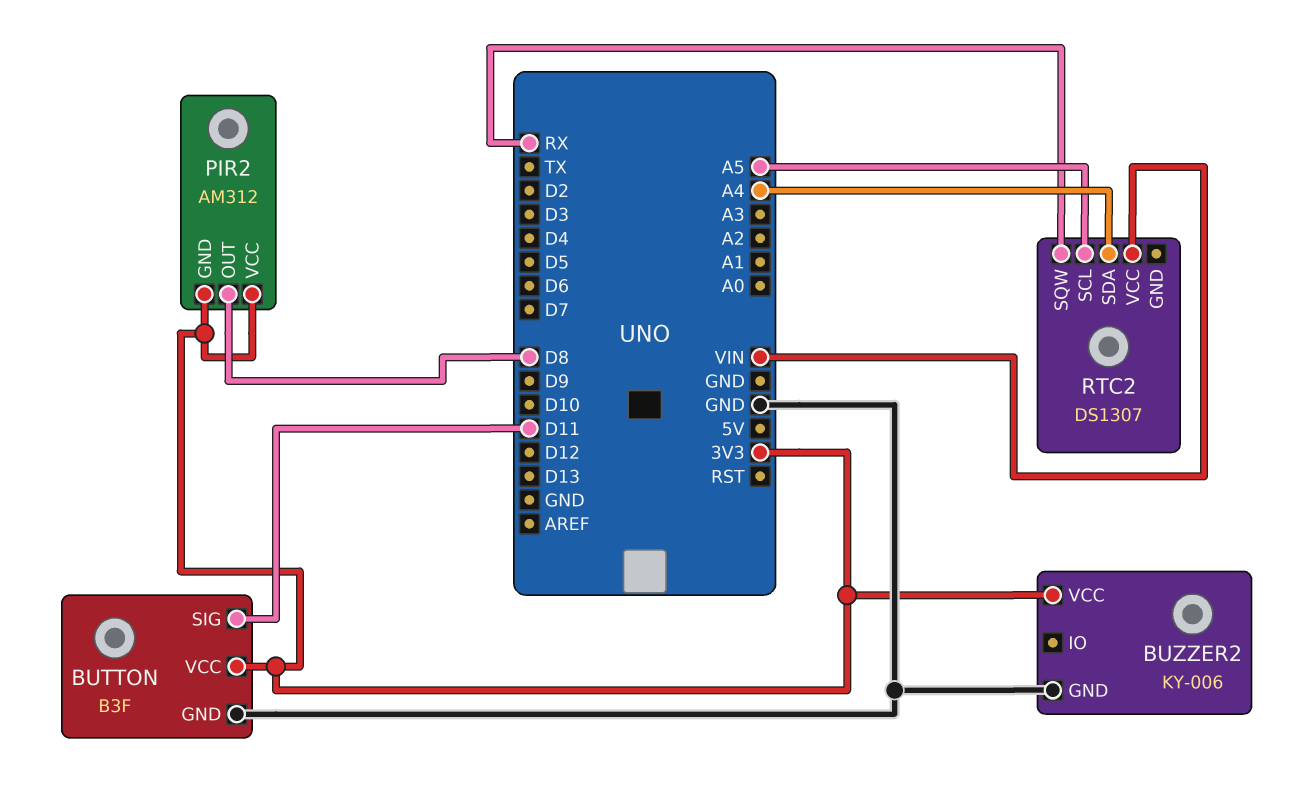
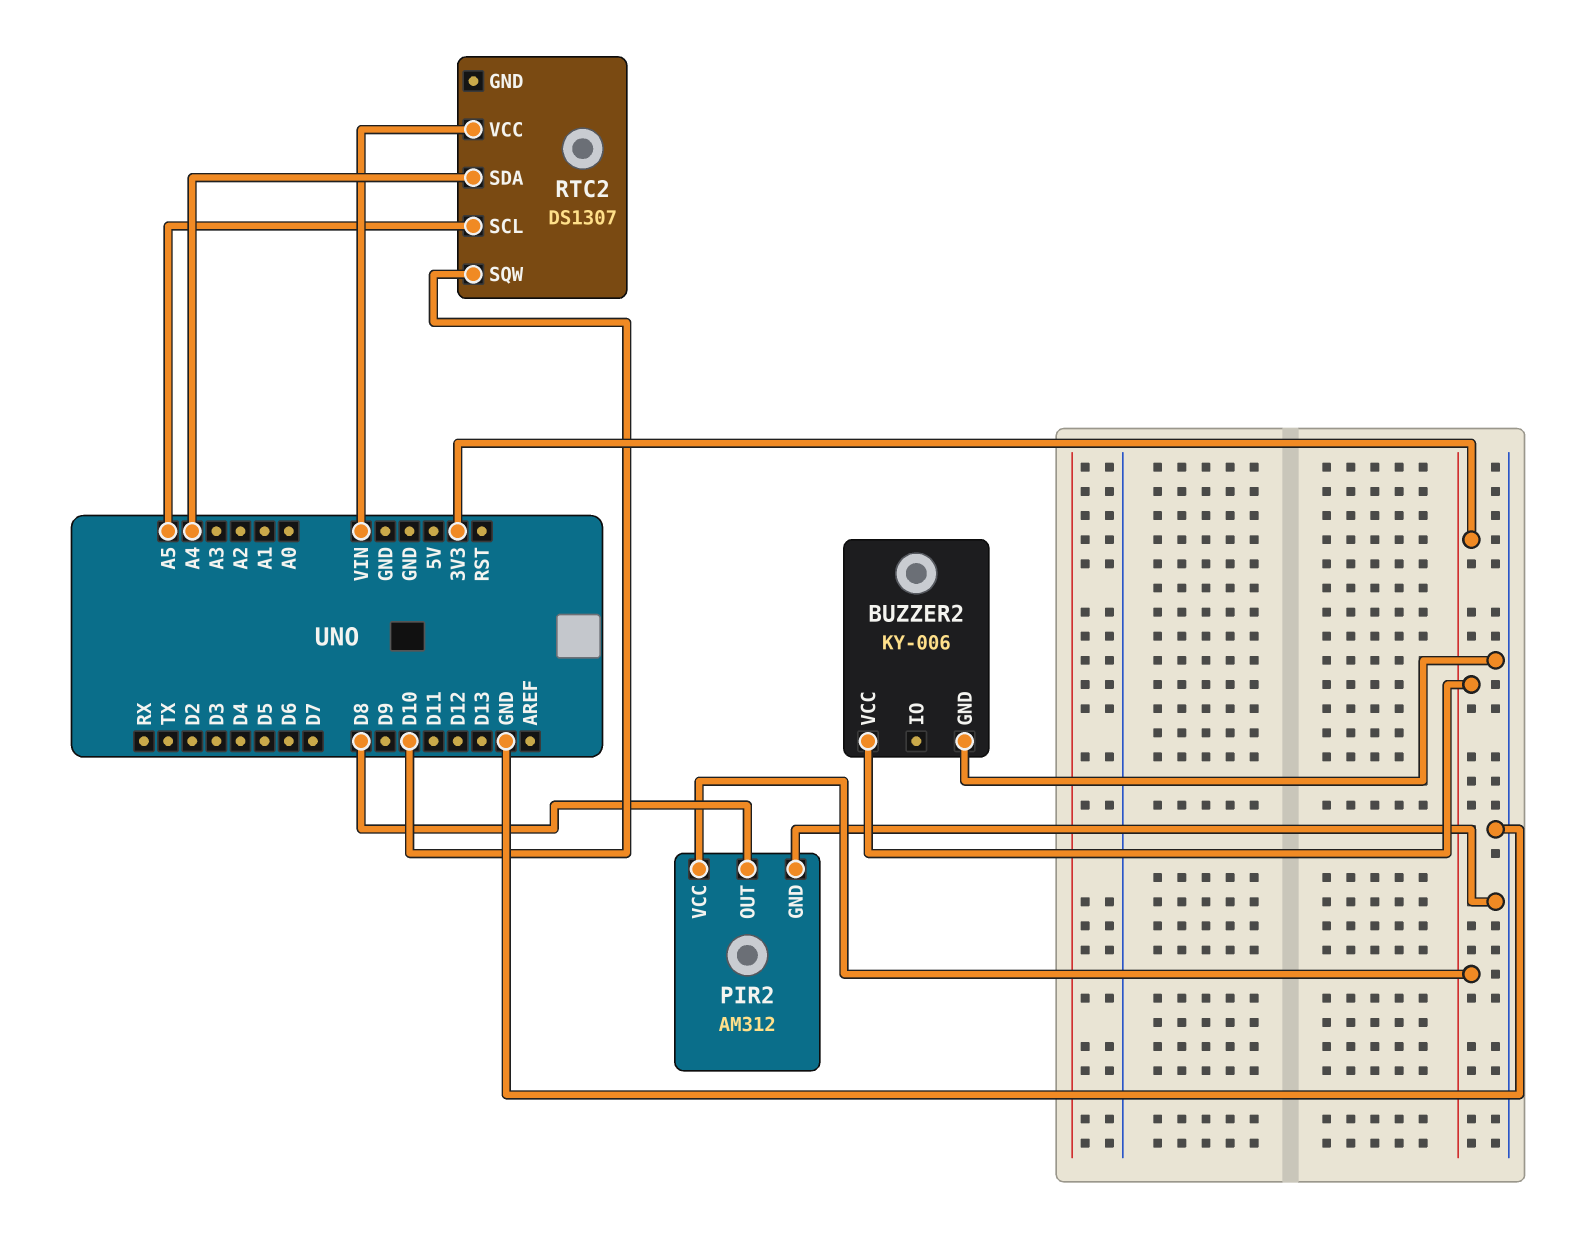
BUTTON: B3F -> none
BUTTON pin GND: GND -> none
BUTTON pin SIG: D11 -> none
BUTTON pin VCC: 3V3 -> none
PIR2 pin GND: 3V3 -> GND
RTC2 pin SQW: RX -> D10

